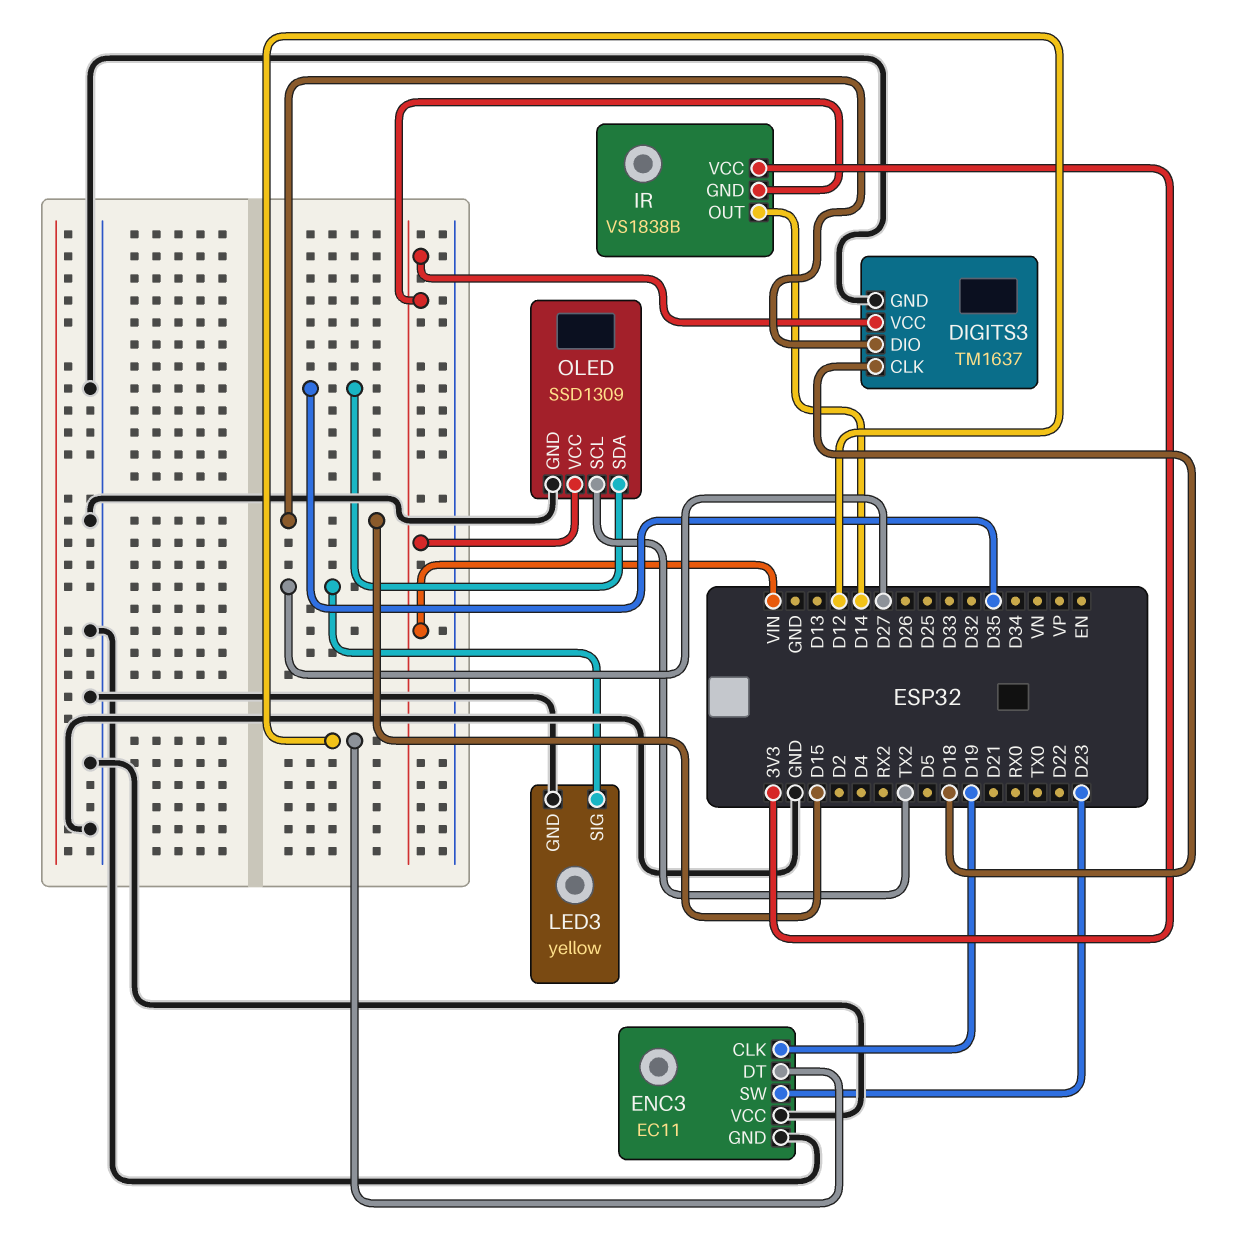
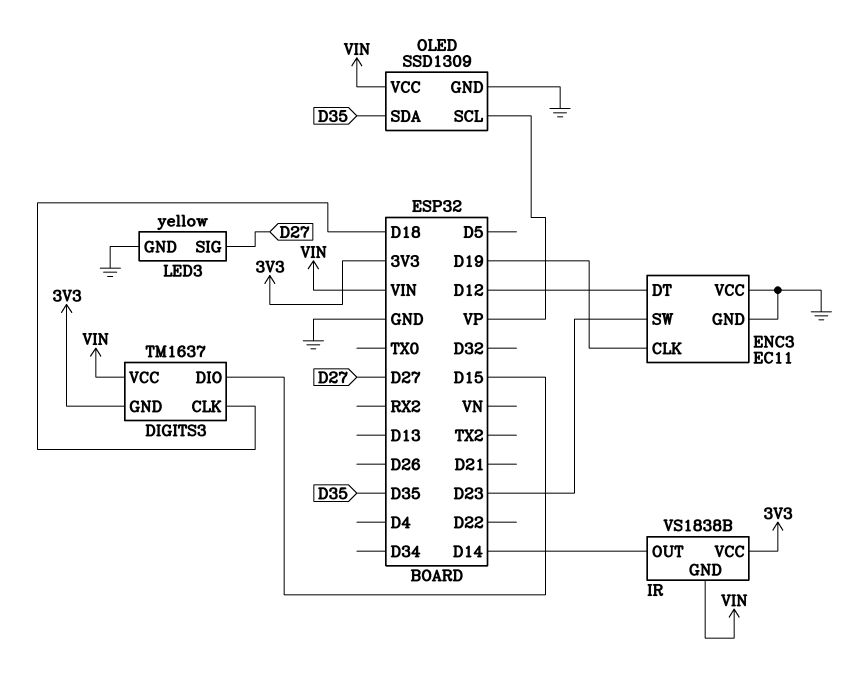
DIGITS3 pin GND: GND -> 3V3
OLED pin SCL: TX2 -> VP

